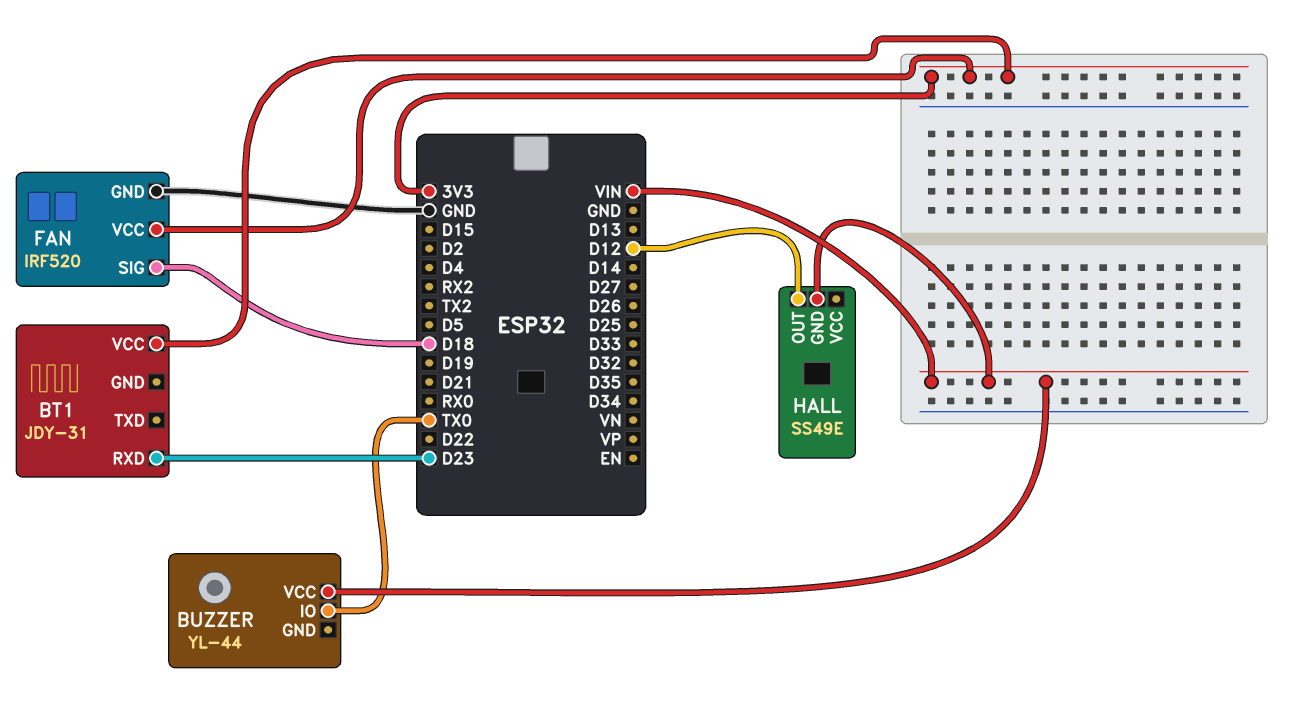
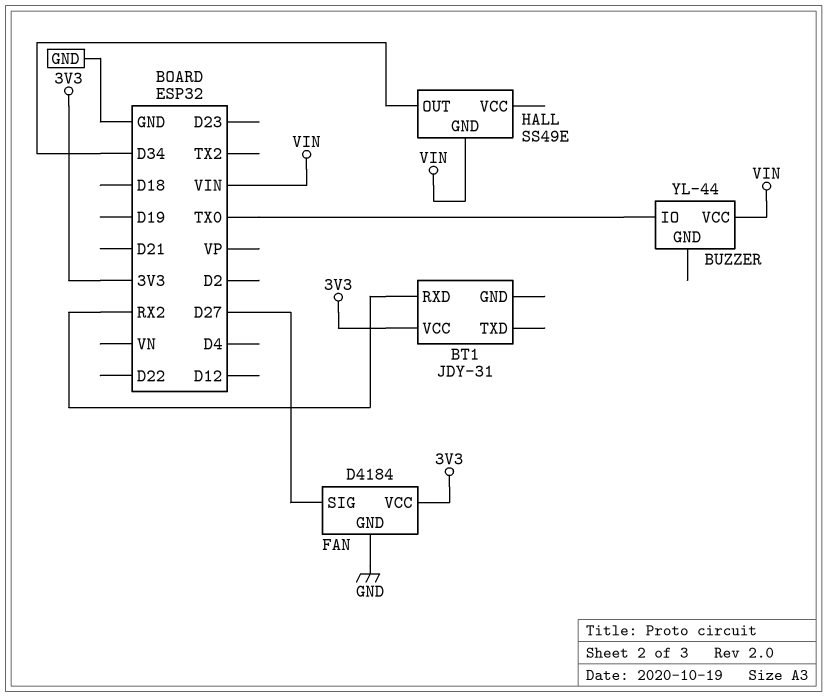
BT1 pin RXD: D23 -> RX2
FAN: IRF520 -> D4184
FAN pin SIG: D18 -> D27
HALL pin OUT: D12 -> D34

